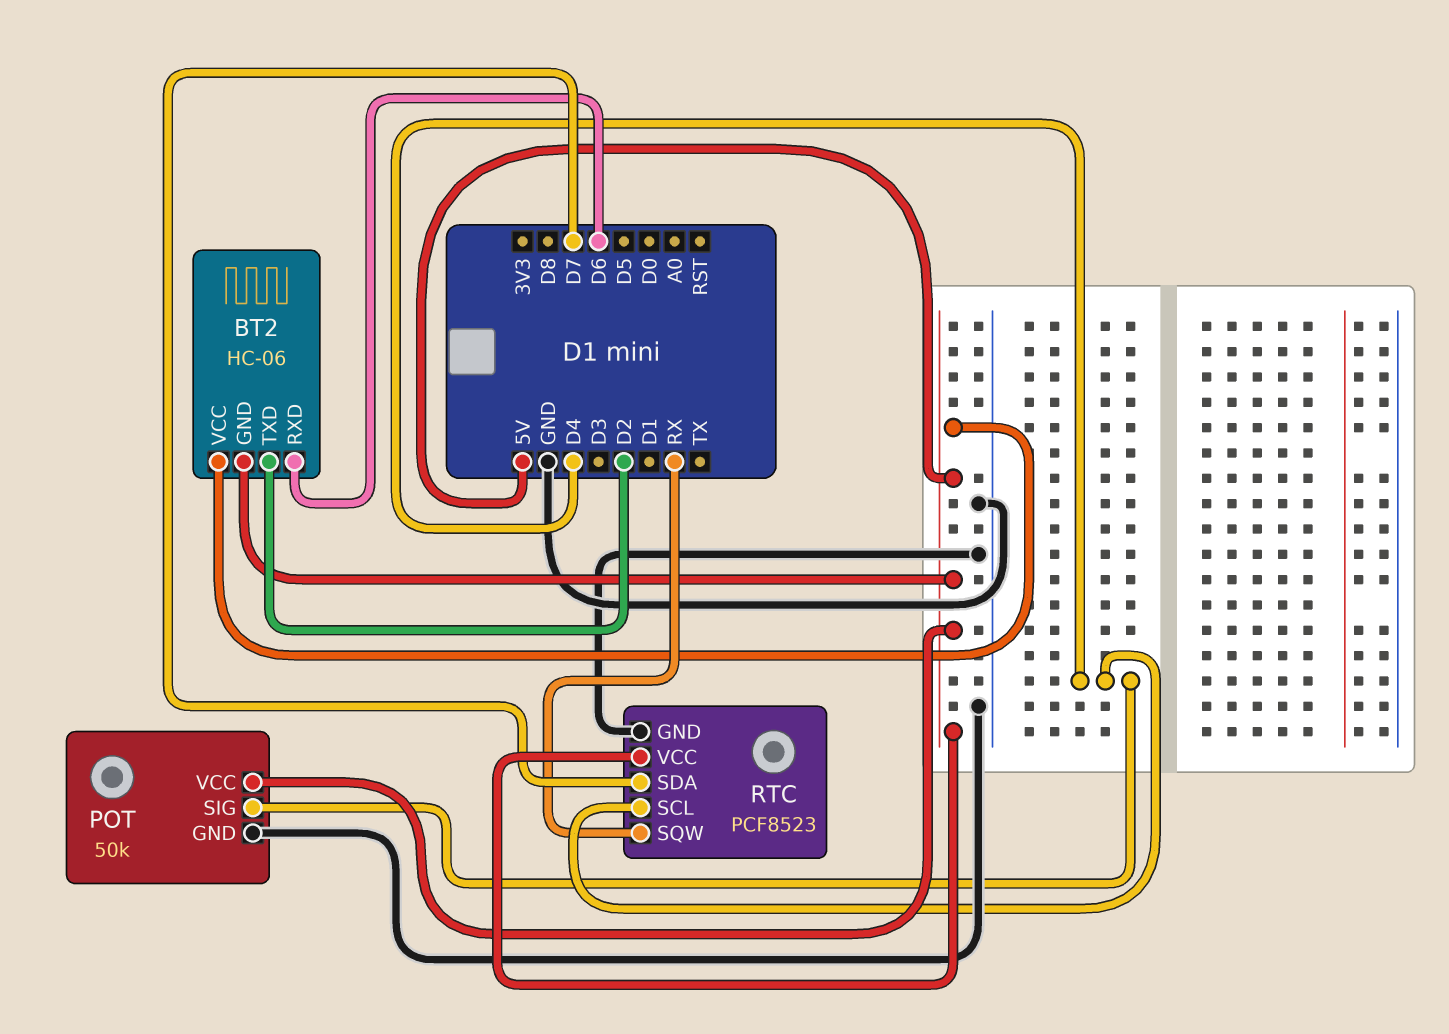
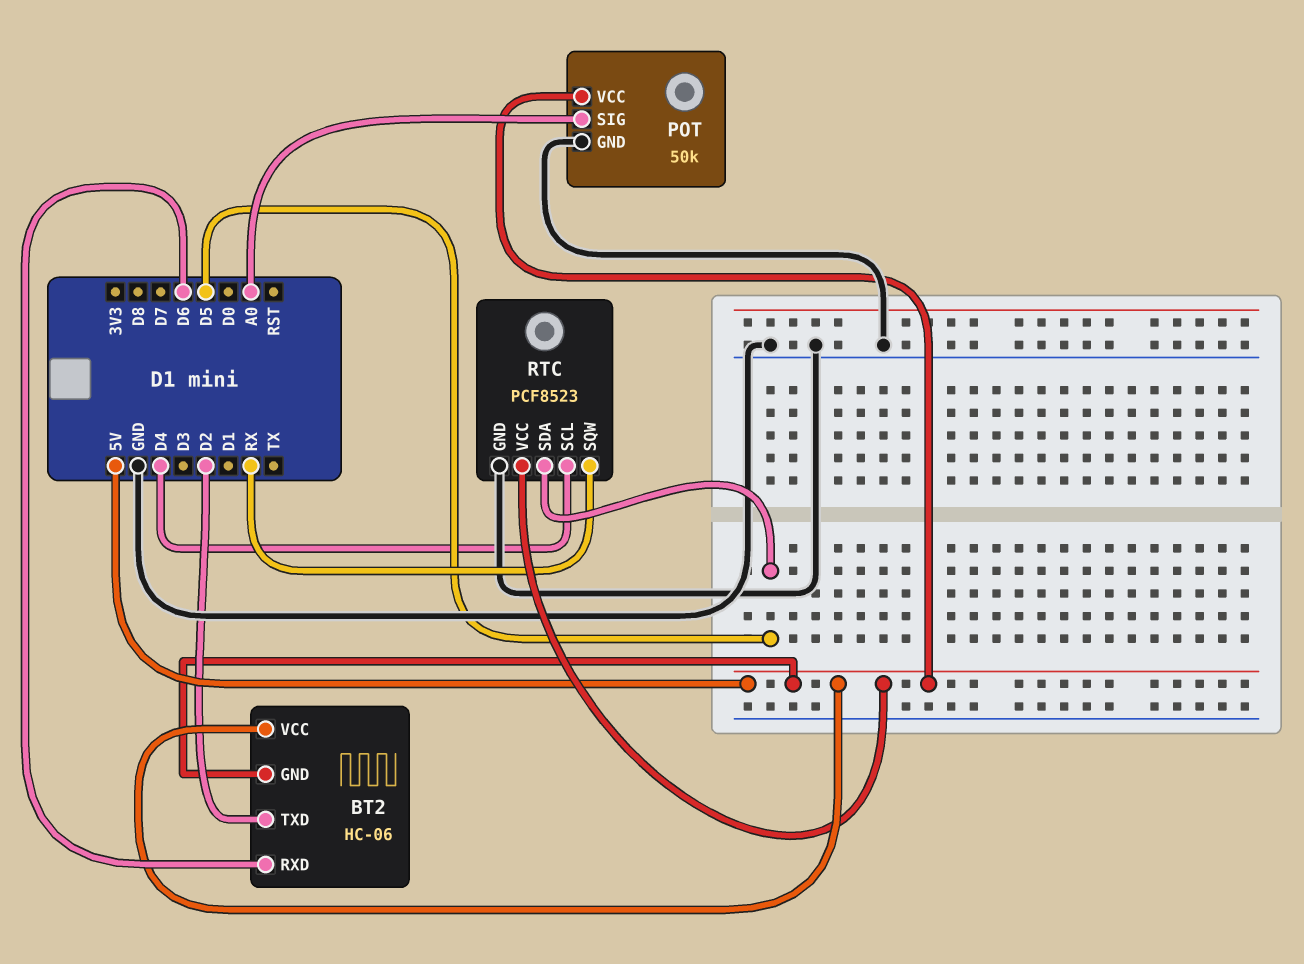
POT pin SIG: D4 -> A0
RTC pin SDA: D7 -> D5

